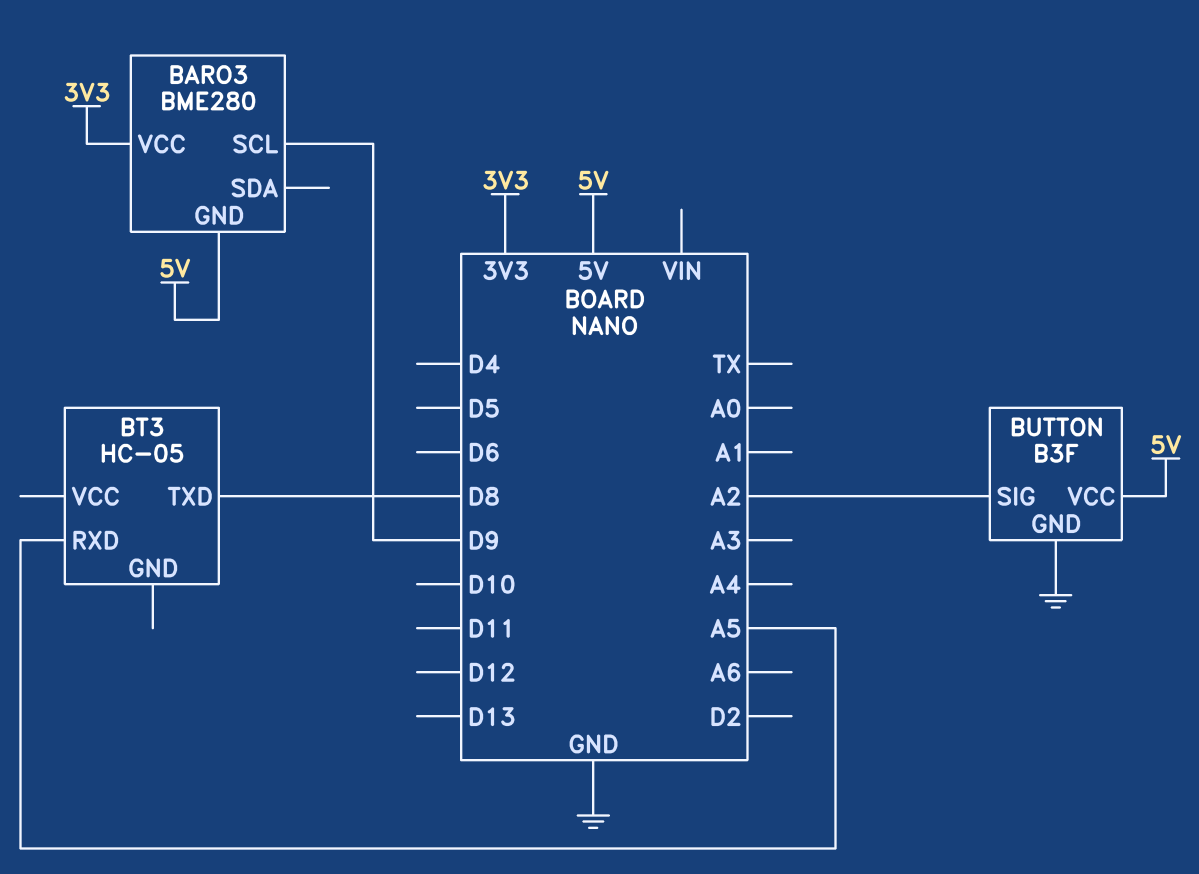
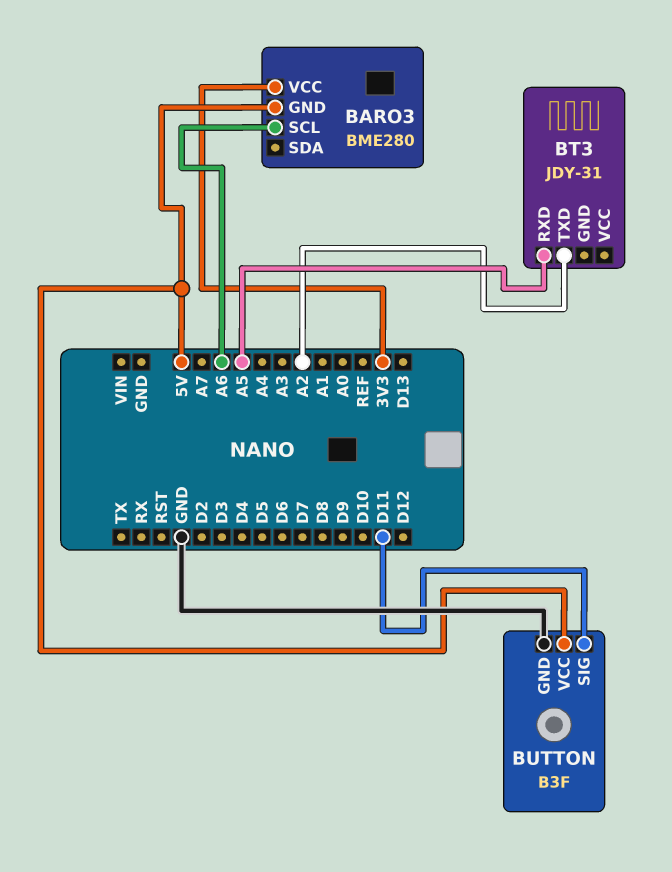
BARO3 pin SCL: D9 -> A6
BT3: HC-05 -> JDY-31
BT3 pin TXD: D8 -> A2
BUTTON pin SIG: A2 -> D11

